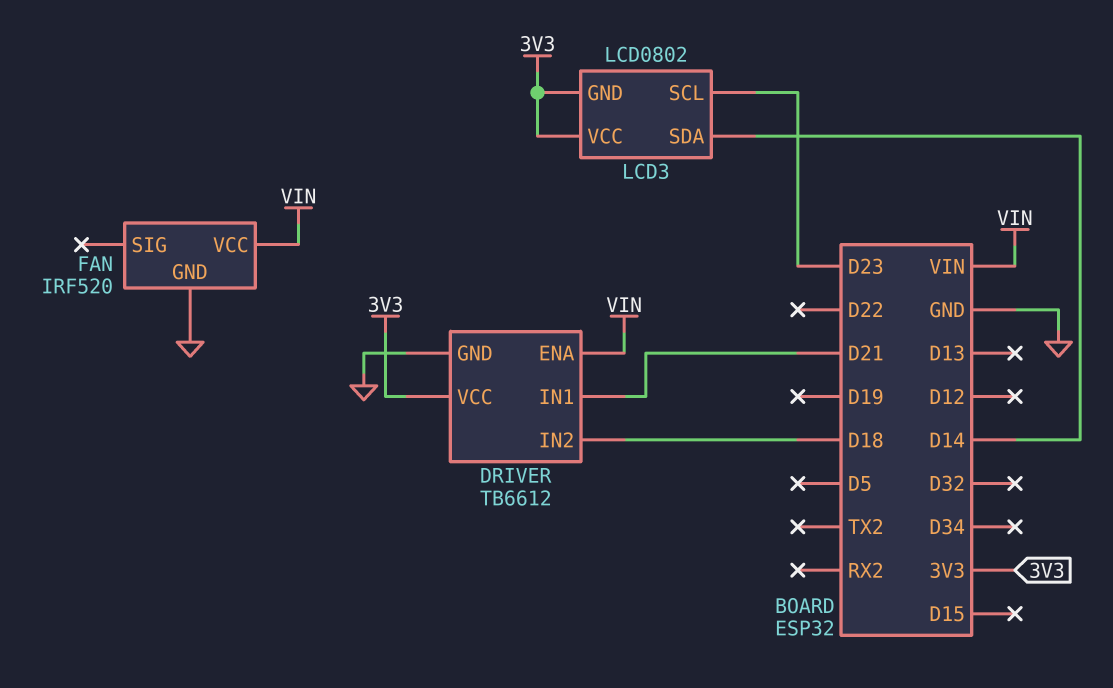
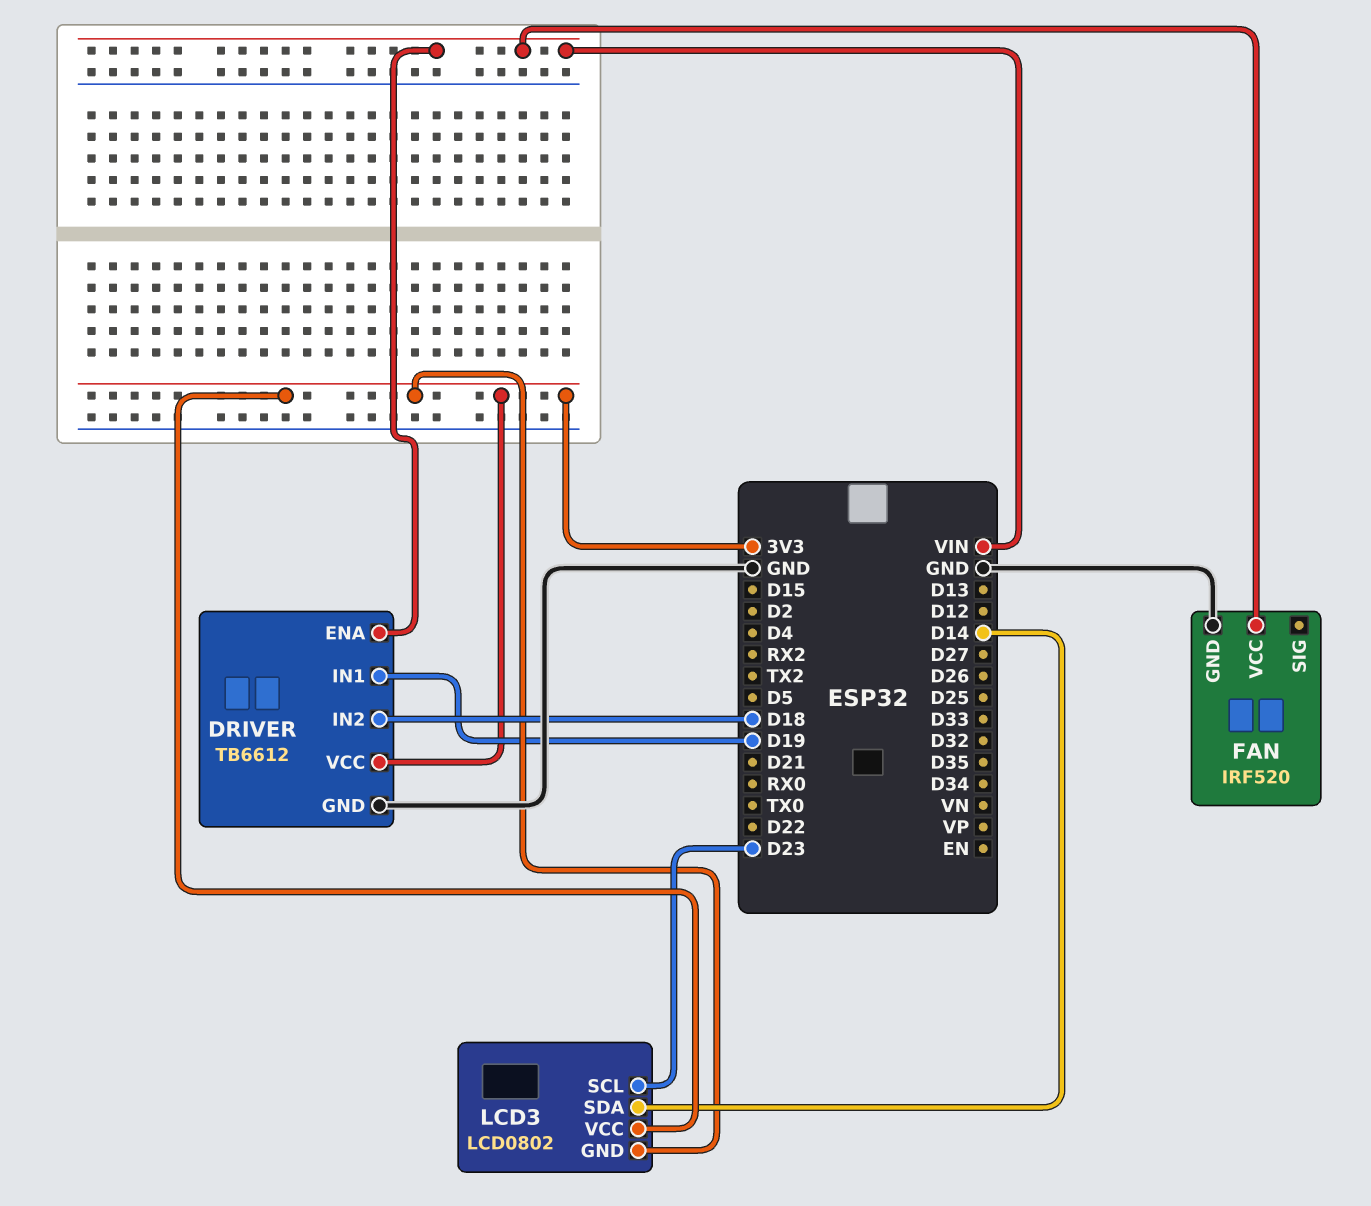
DRIVER pin IN1: D21 -> D19

